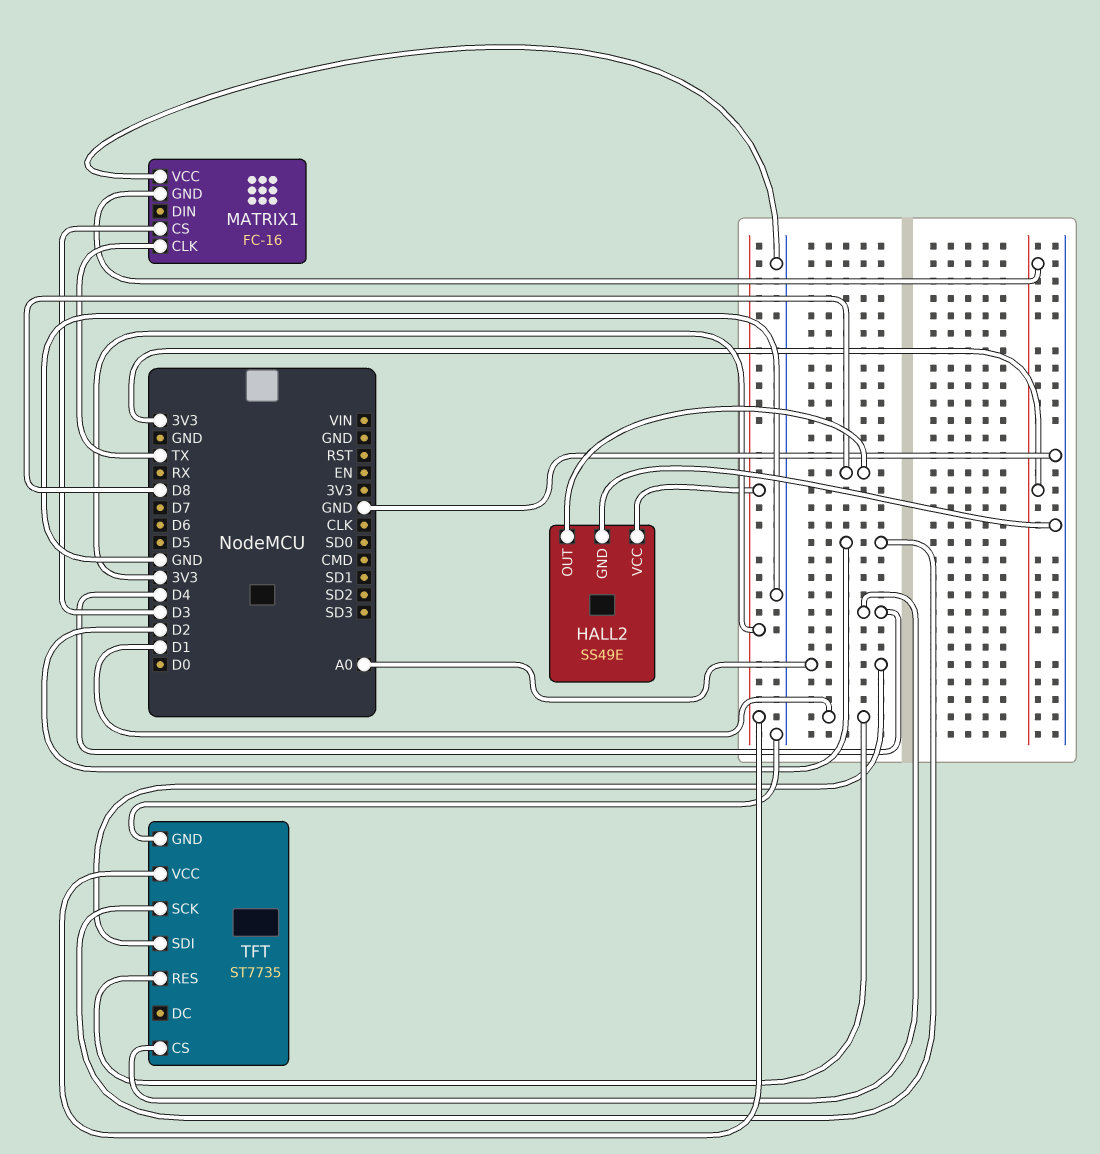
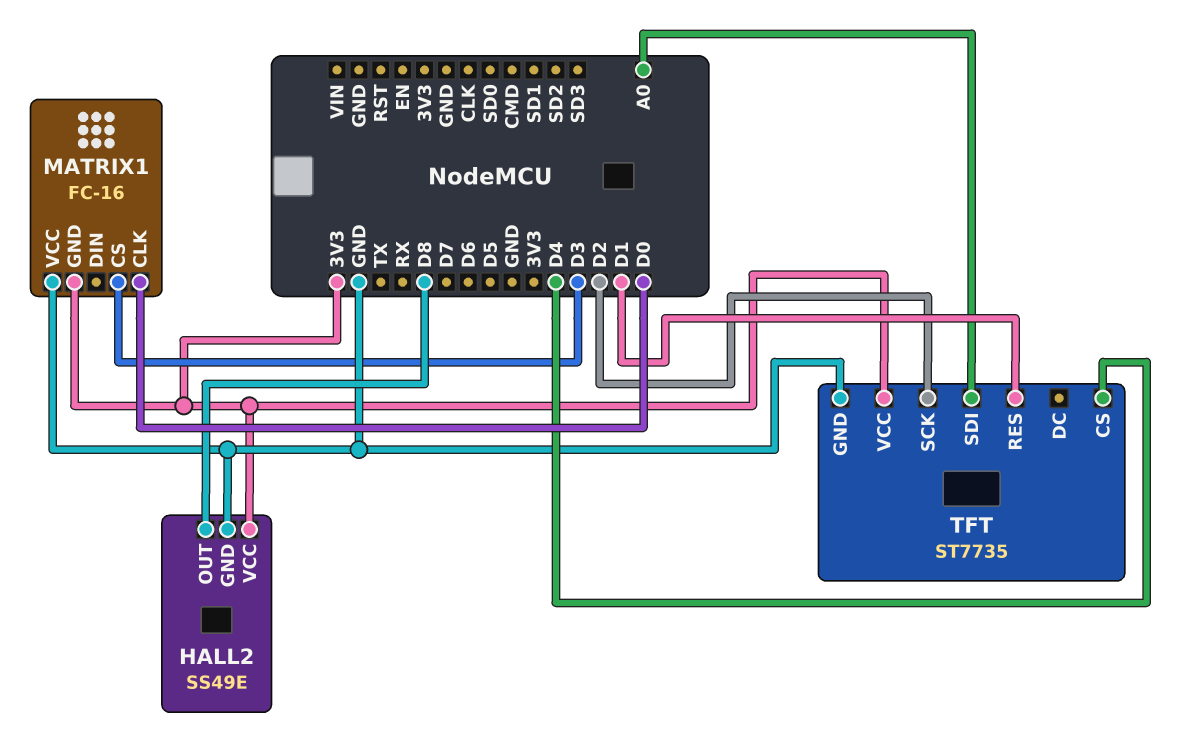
MATRIX1 pin CLK: TX -> D0

